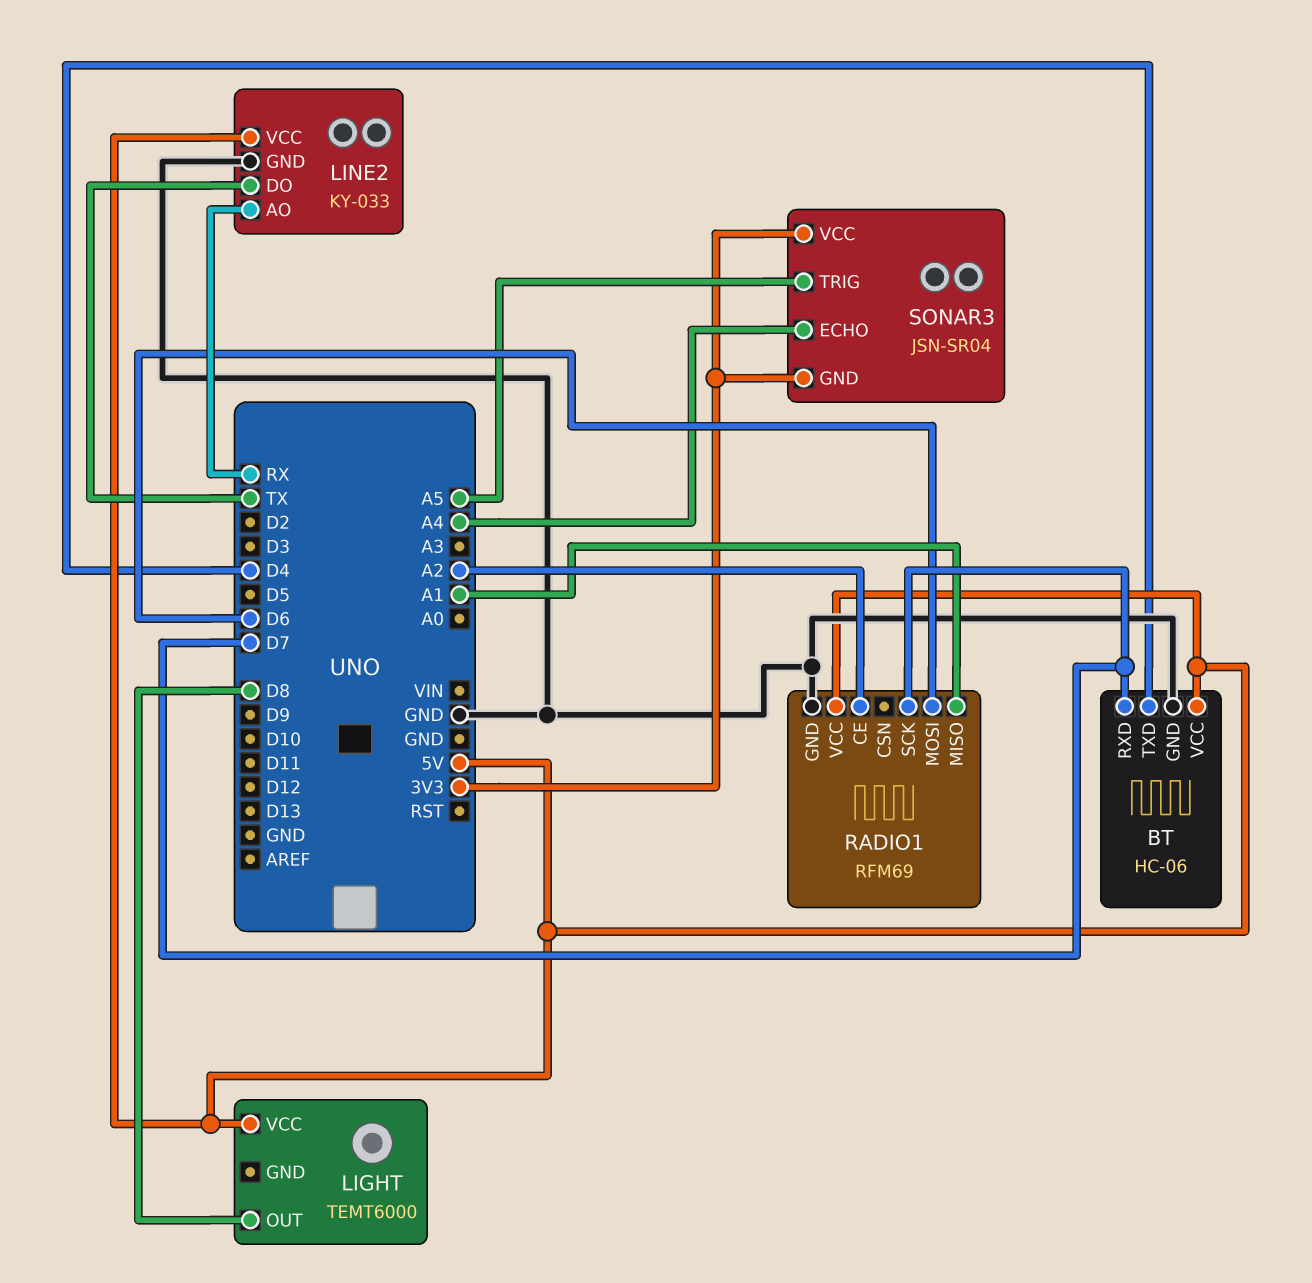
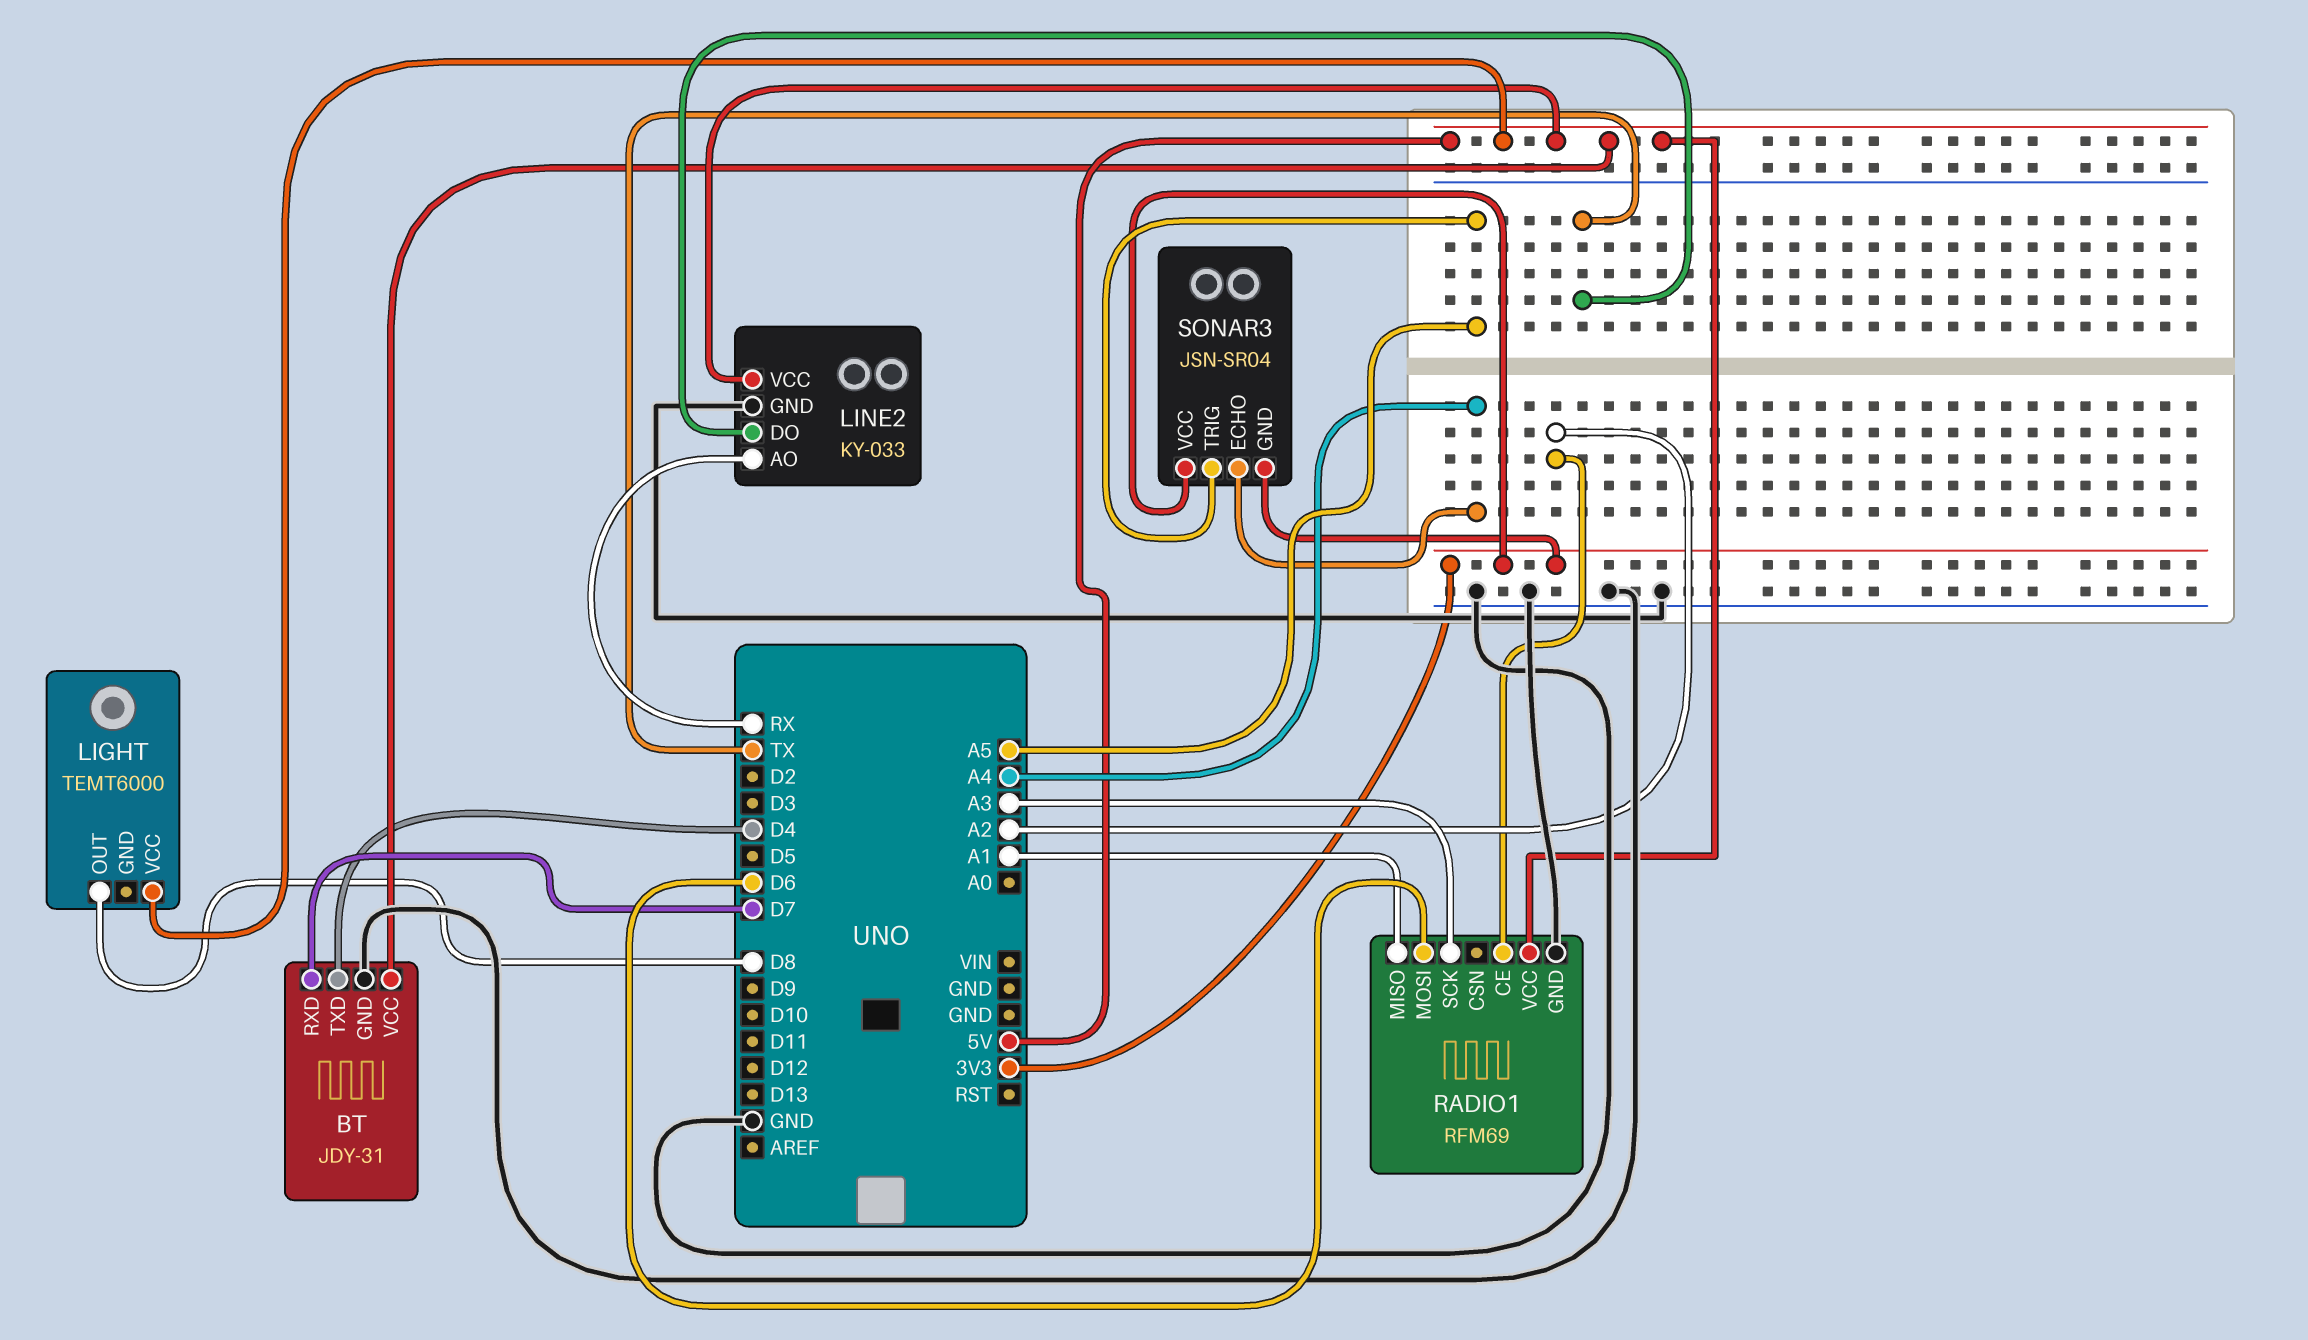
BT: HC-06 -> JDY-31
RADIO1 pin SCK: D7 -> A3

